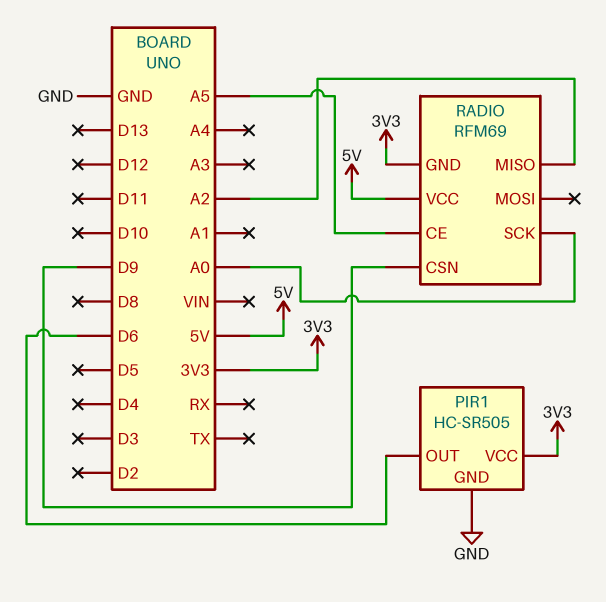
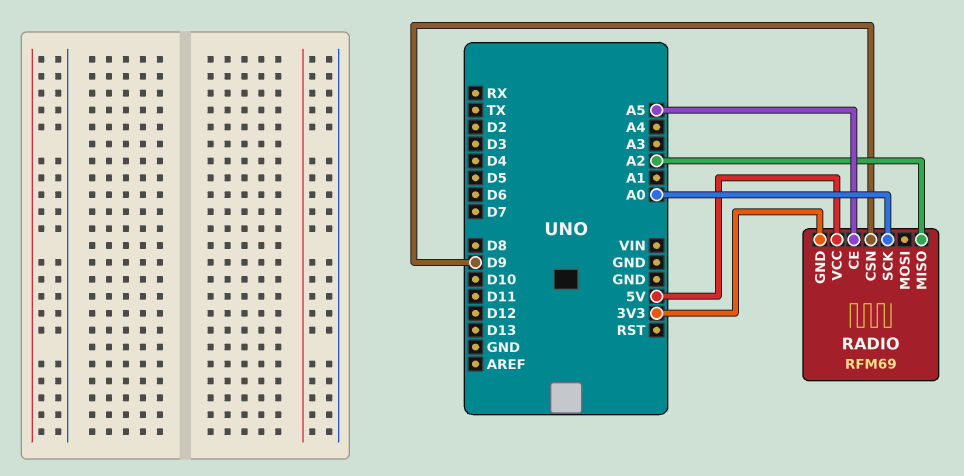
PIR1: HC-SR505 -> none
PIR1 pin GND: GND -> none
PIR1 pin OUT: D6 -> none
PIR1 pin VCC: 3V3 -> none

